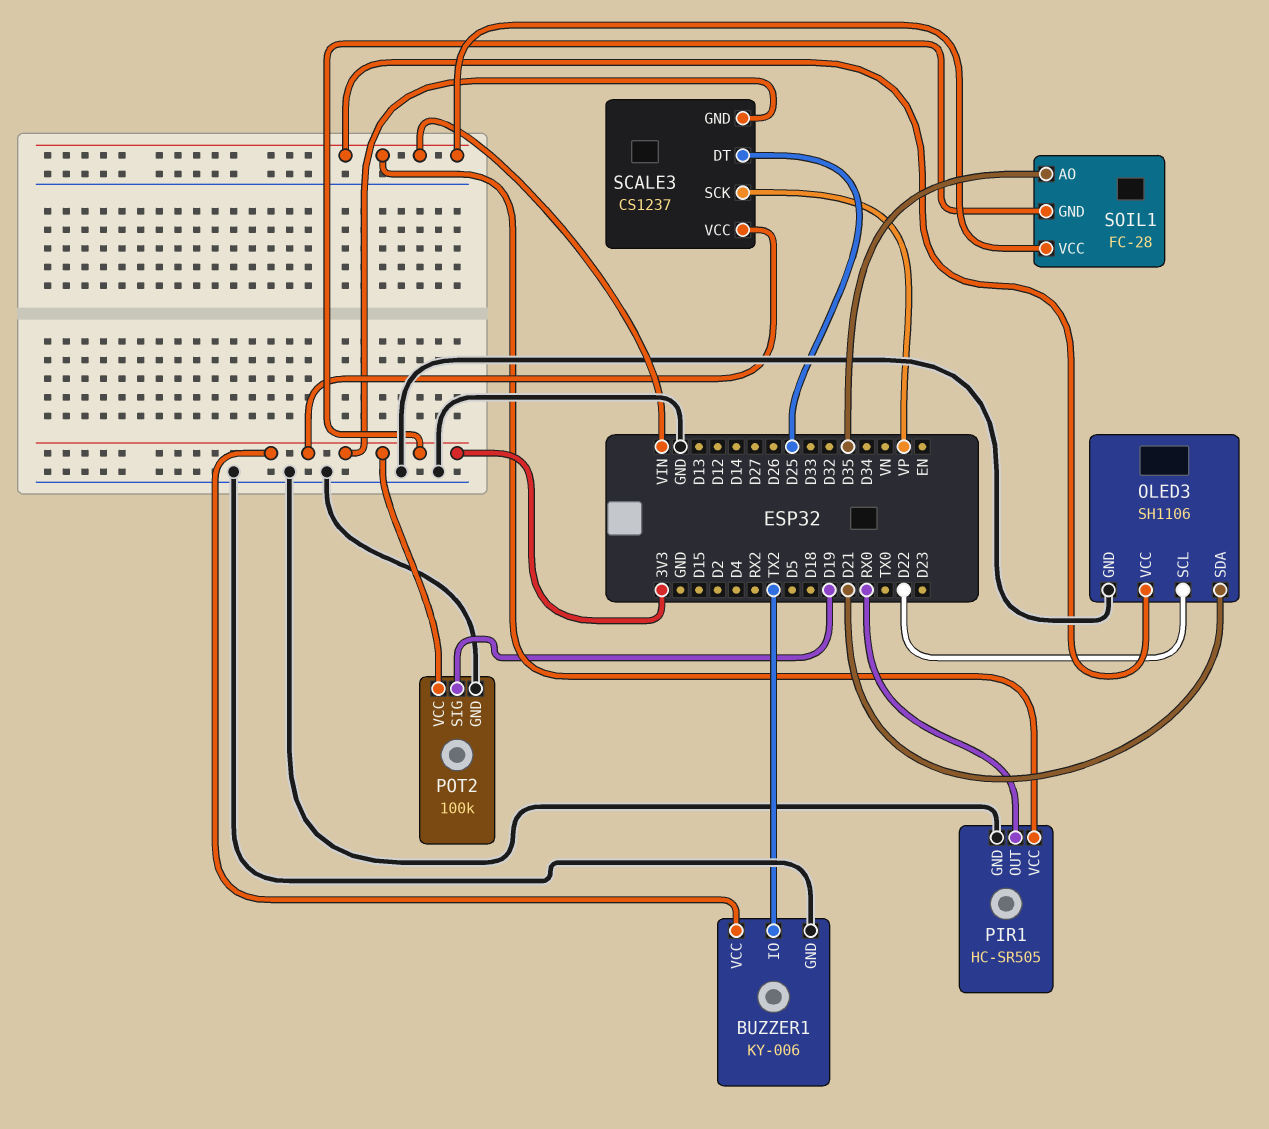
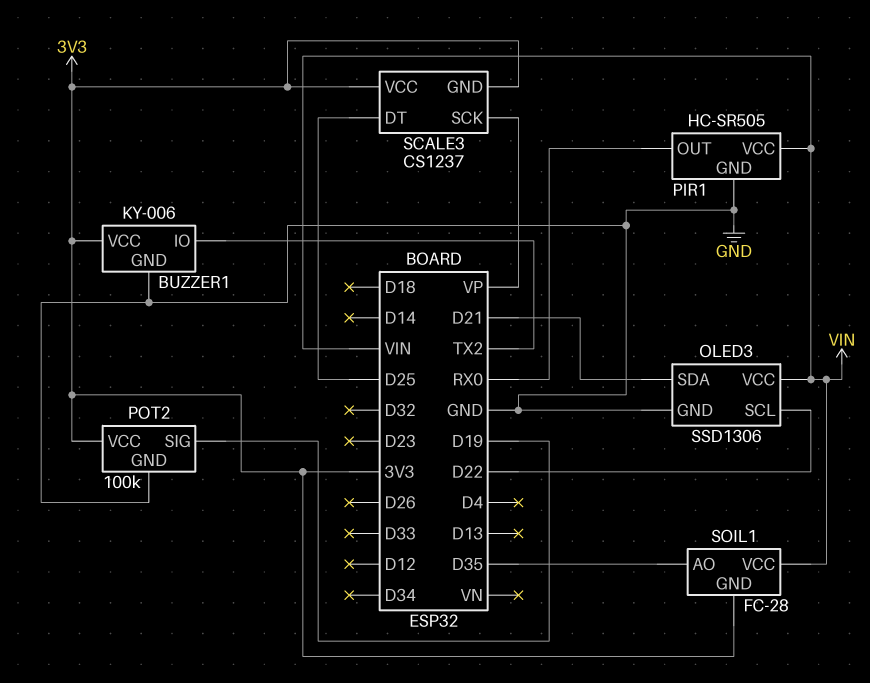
OLED3: SH1106 -> SSD1306

